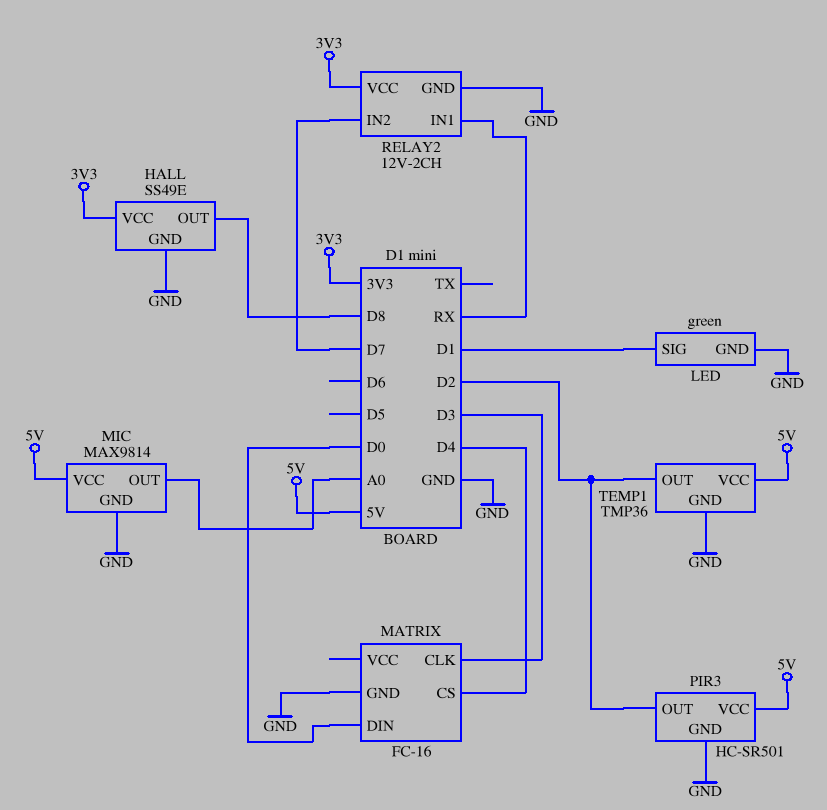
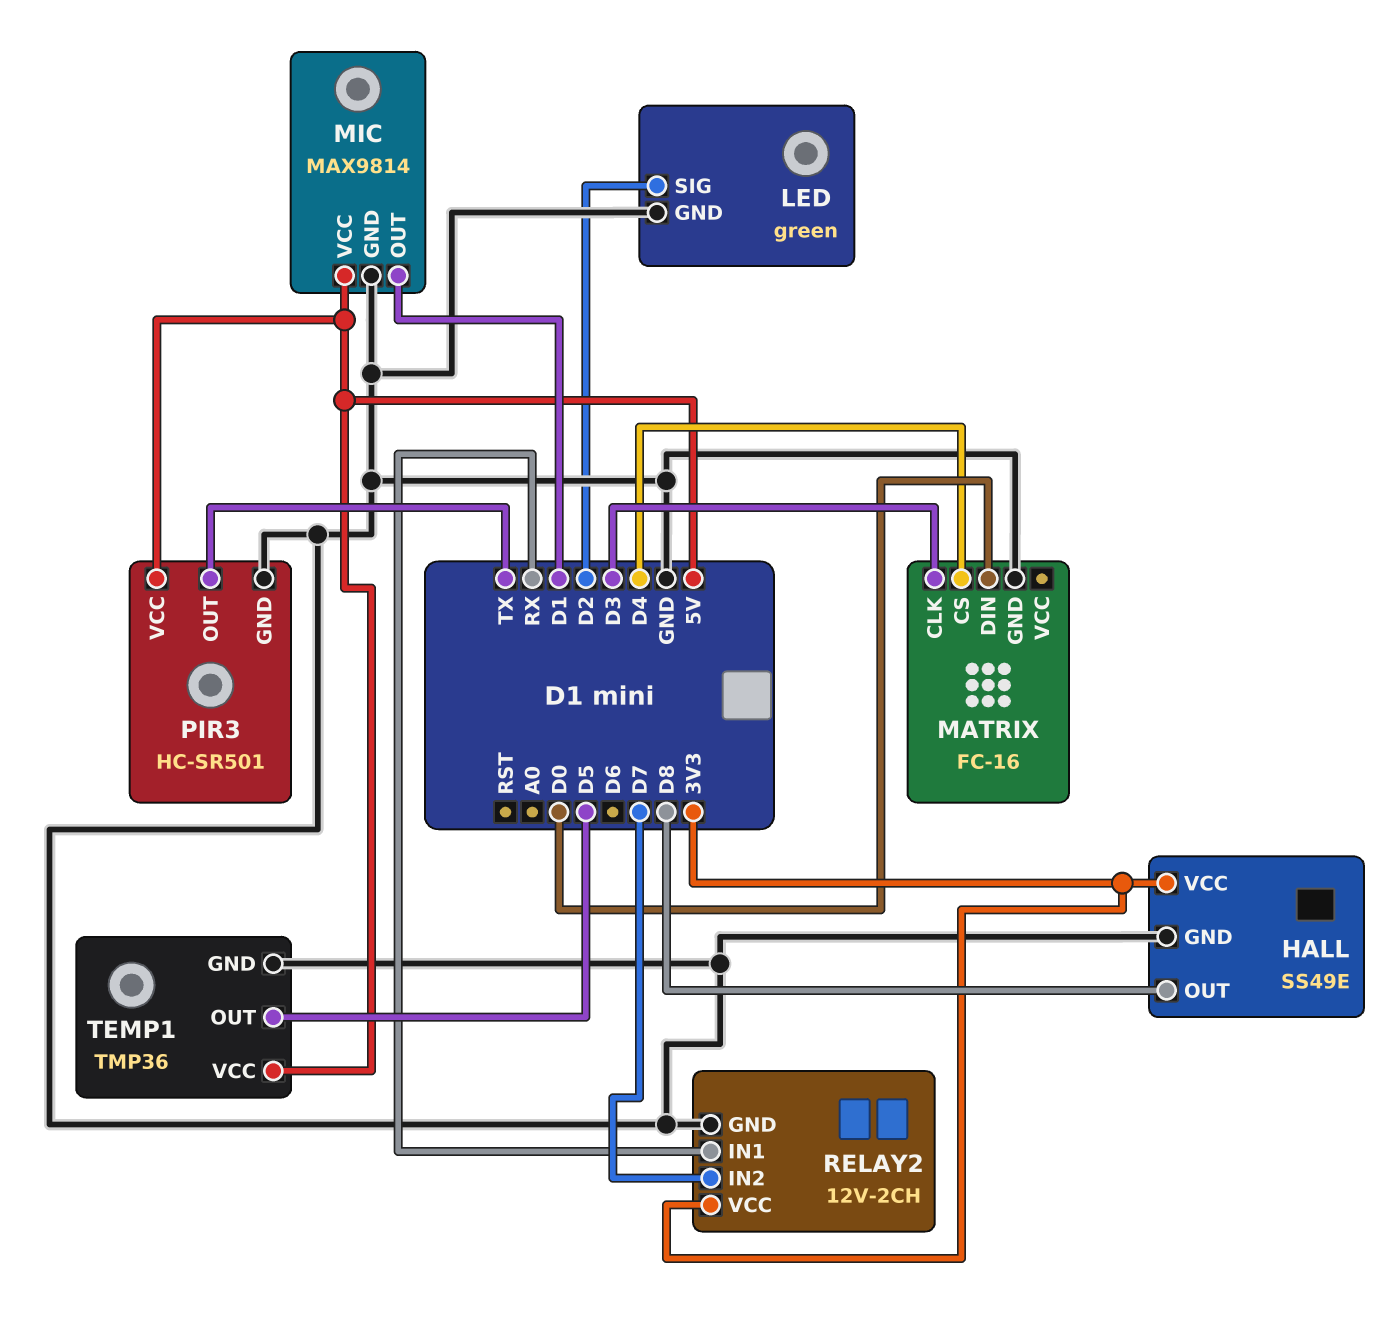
LED pin SIG: D1 -> D2
MIC pin OUT: A0 -> D1
PIR3 pin OUT: D2 -> TX
TEMP1 pin OUT: D2 -> D5

